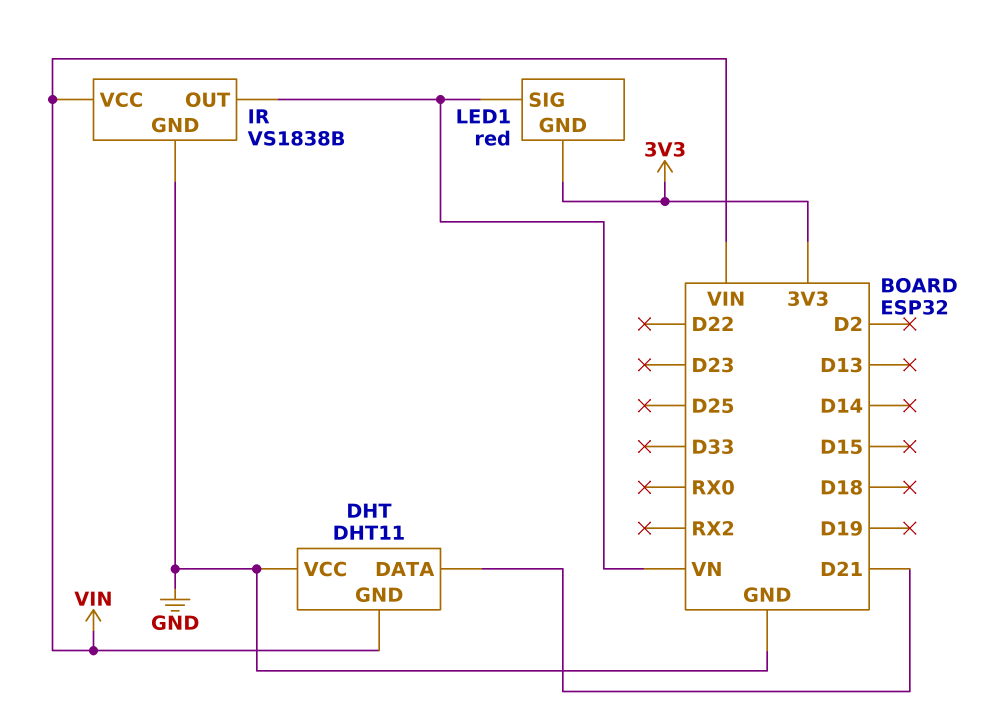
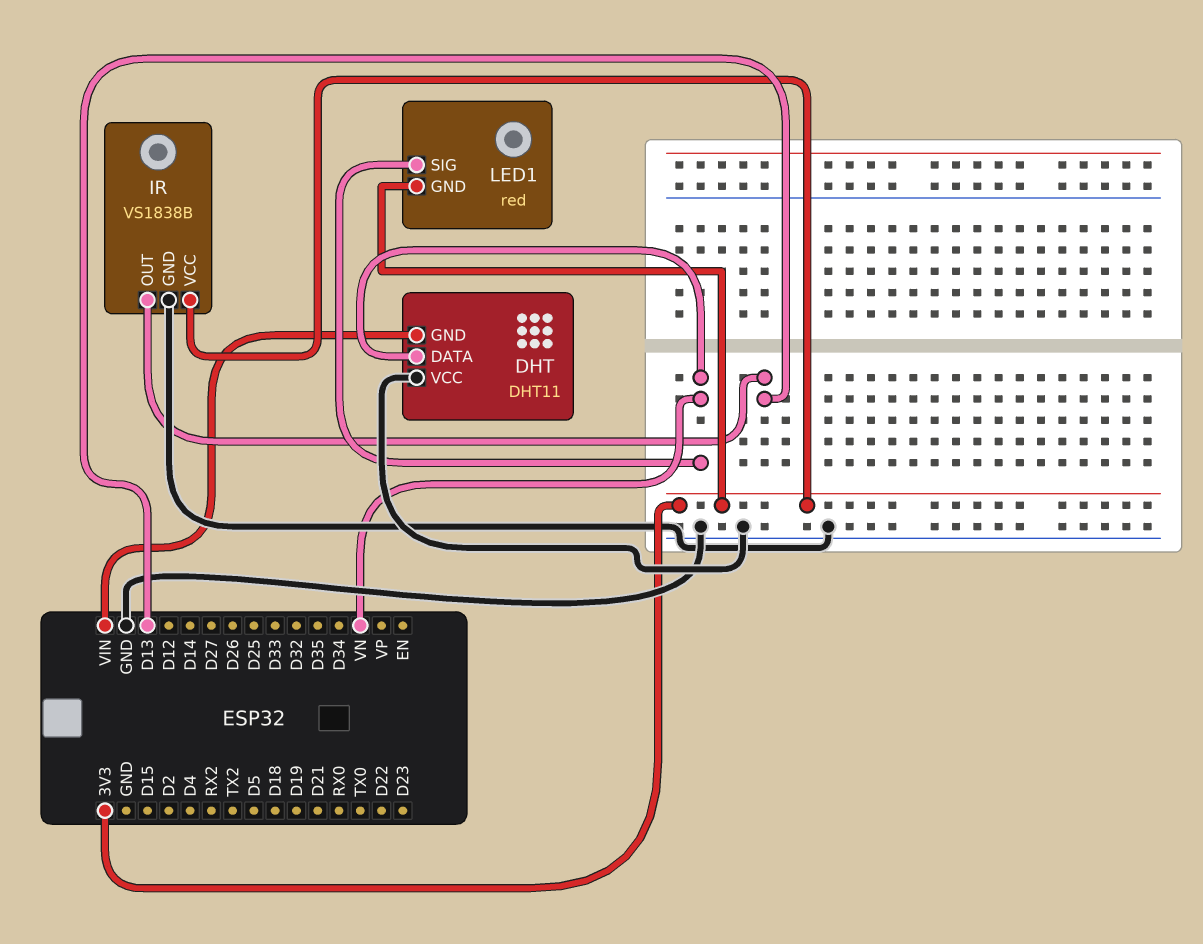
DHT pin DATA: D21 -> VN
IR pin OUT: VN -> D13
IR pin VCC: VIN -> 3V3

